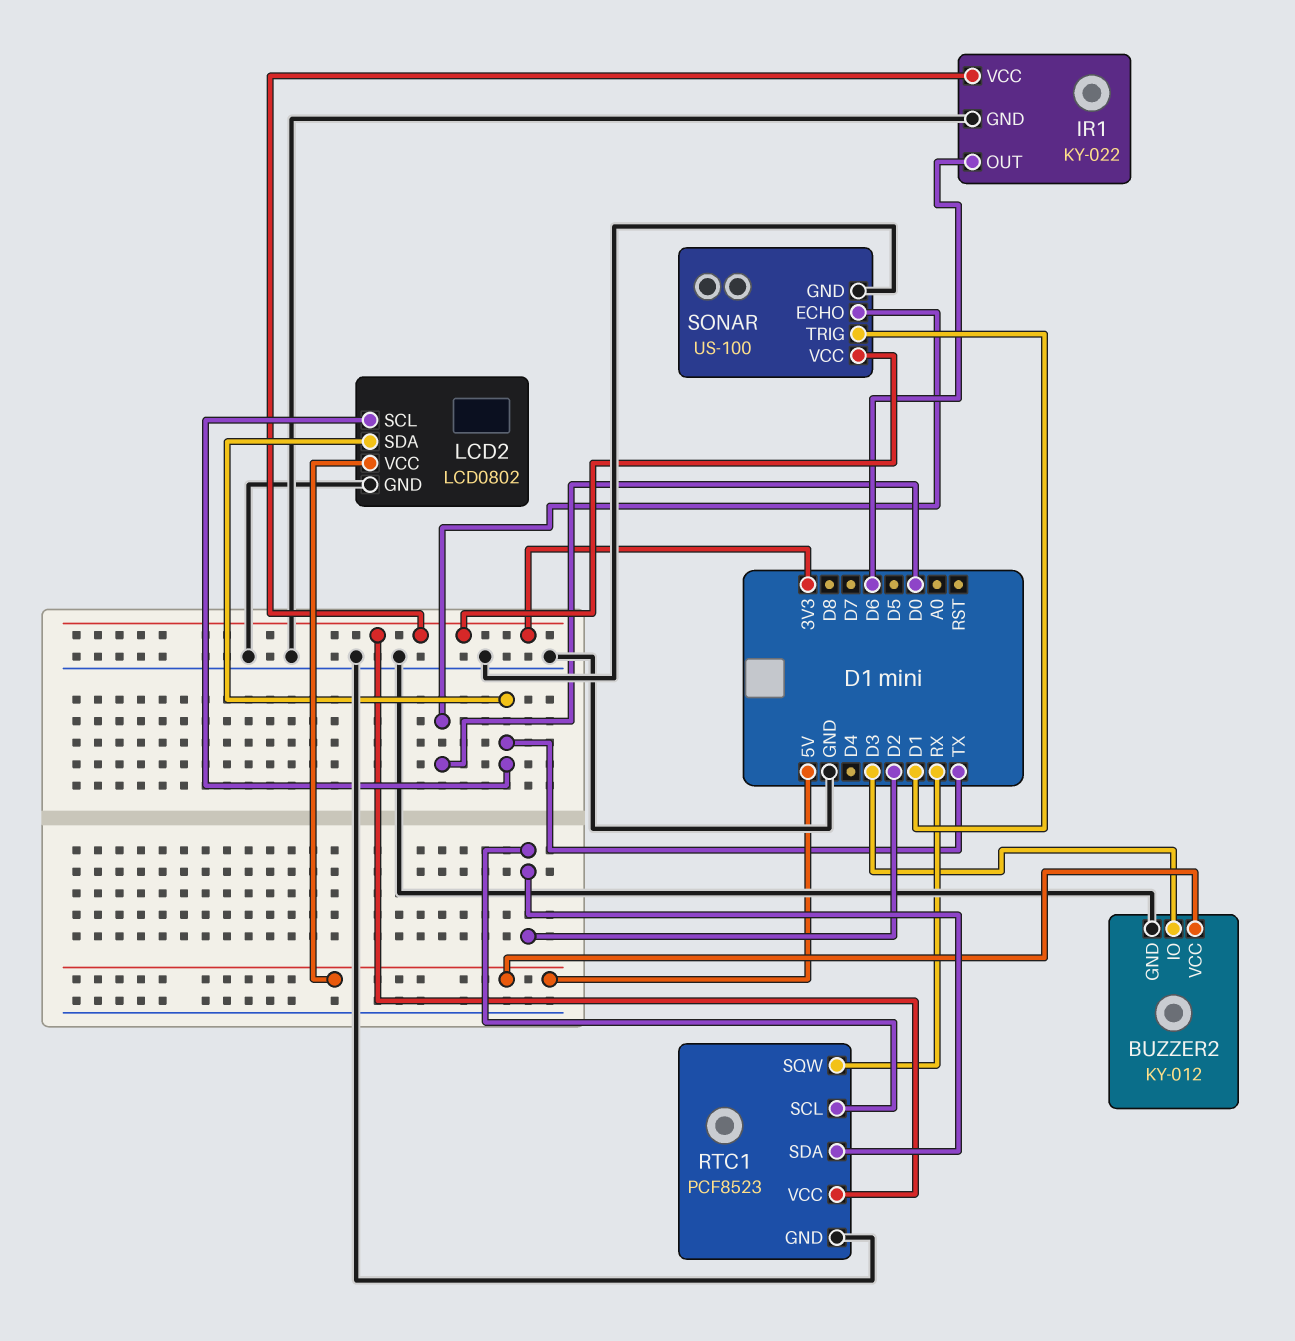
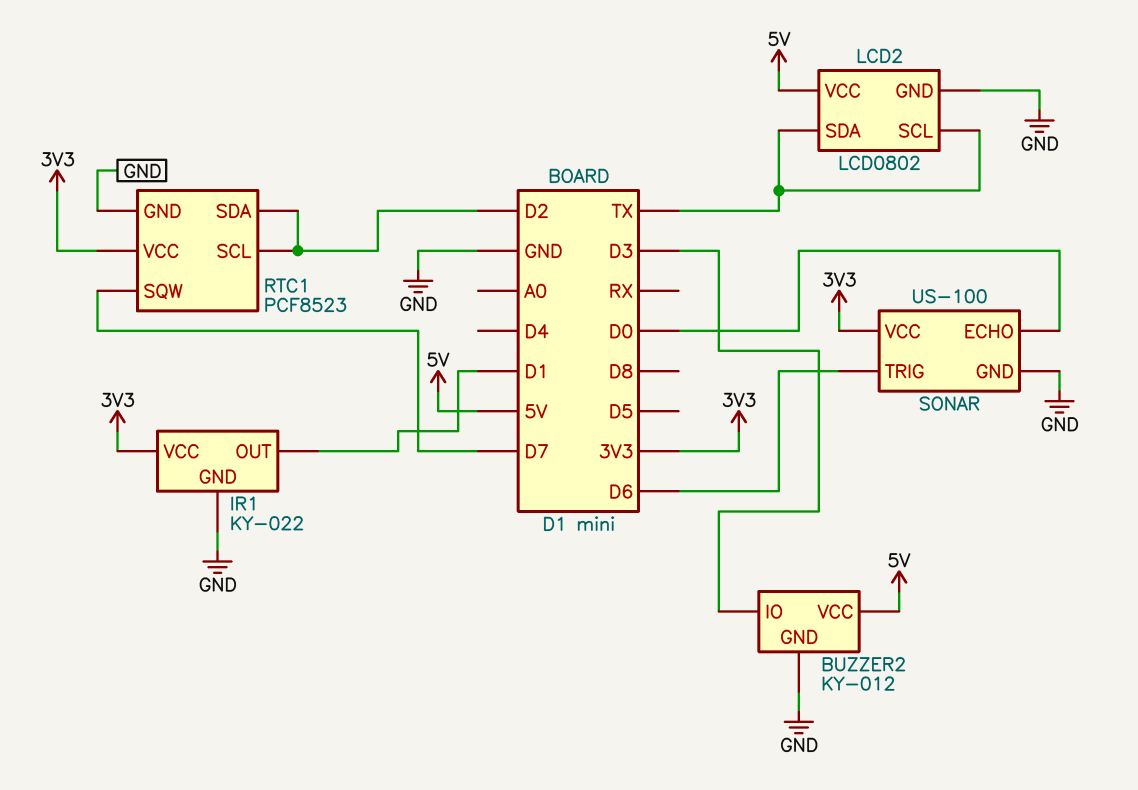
IR1 pin OUT: D6 -> D1
RTC1 pin SQW: RX -> D7
SONAR pin TRIG: D1 -> D6

